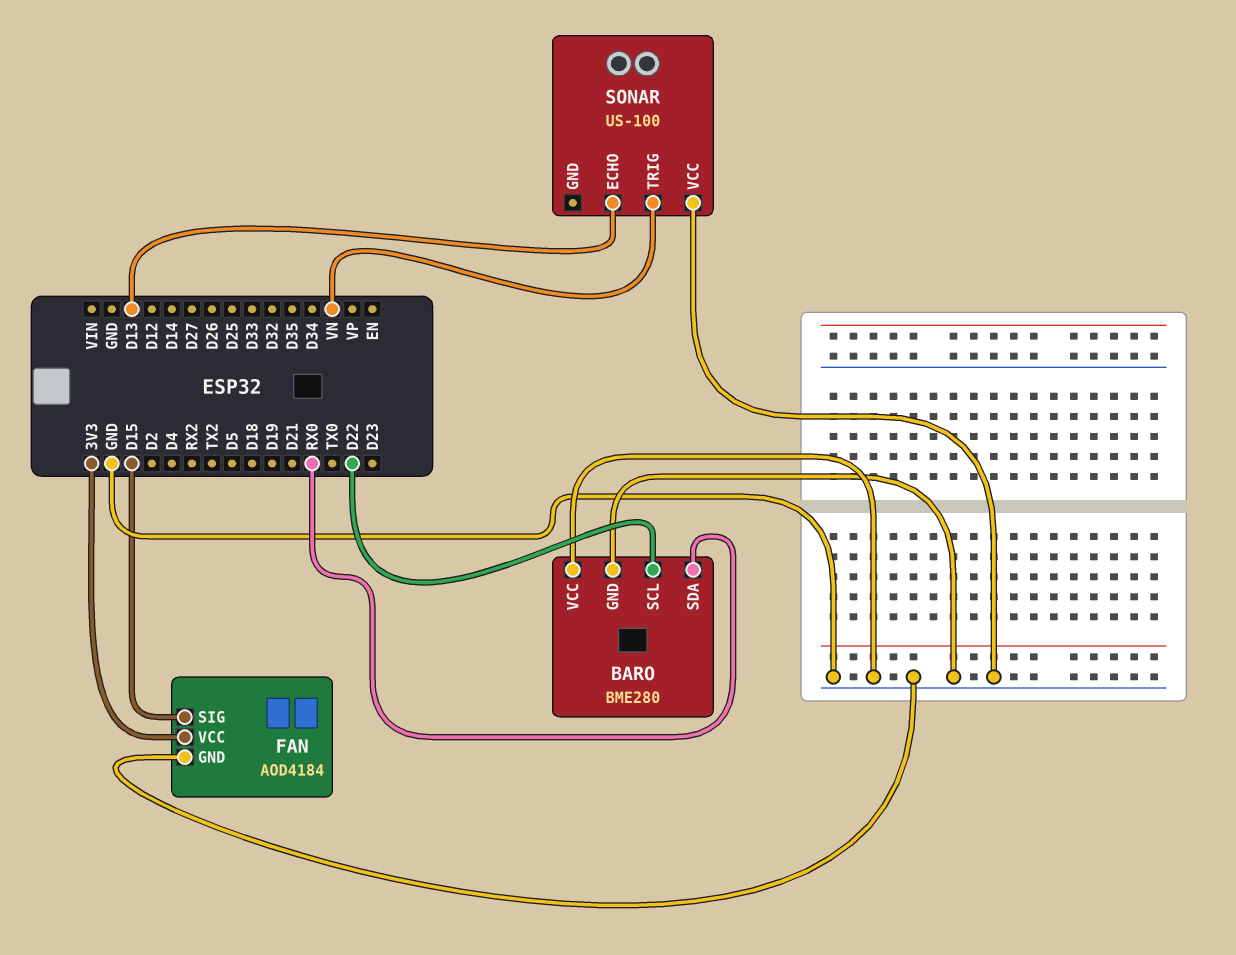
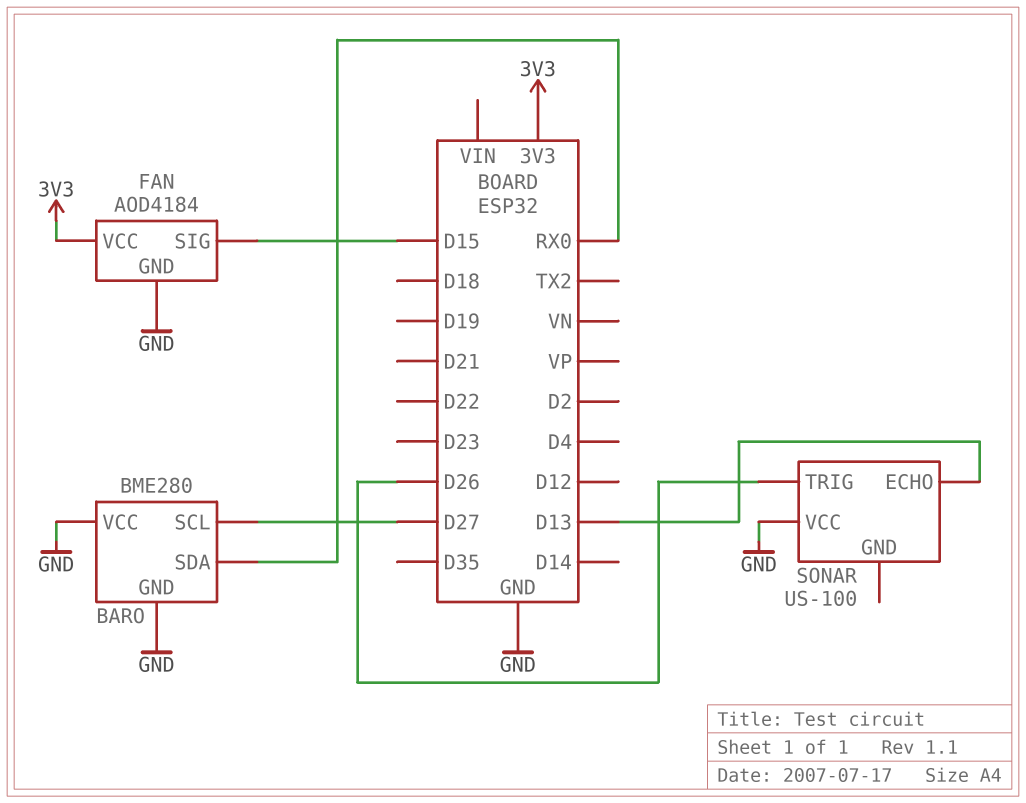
BARO pin SCL: D22 -> D27
SONAR pin TRIG: VN -> D26

